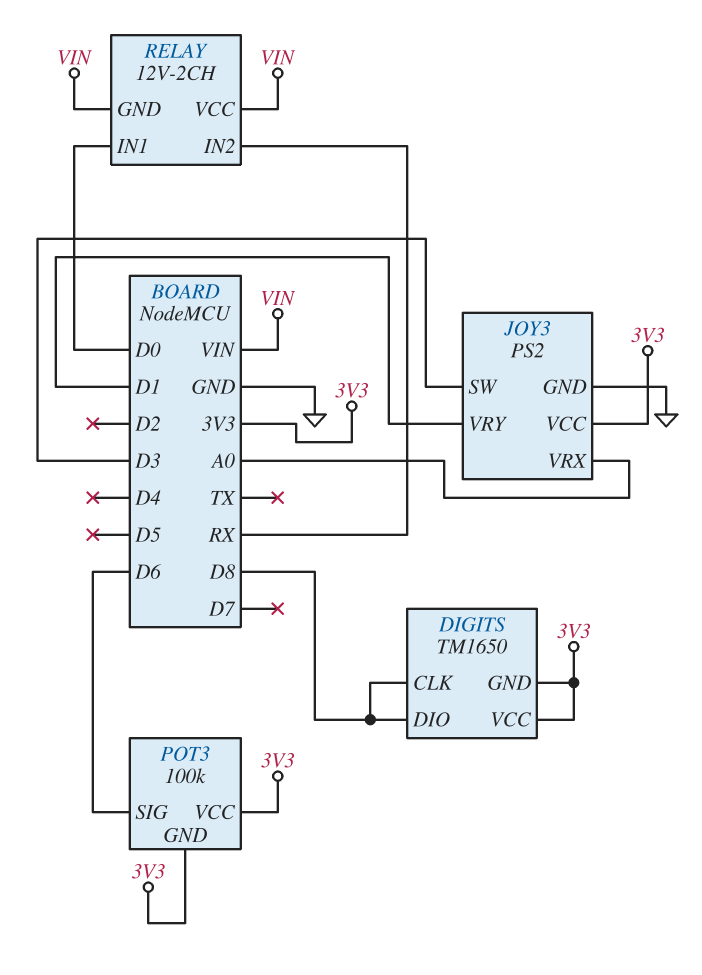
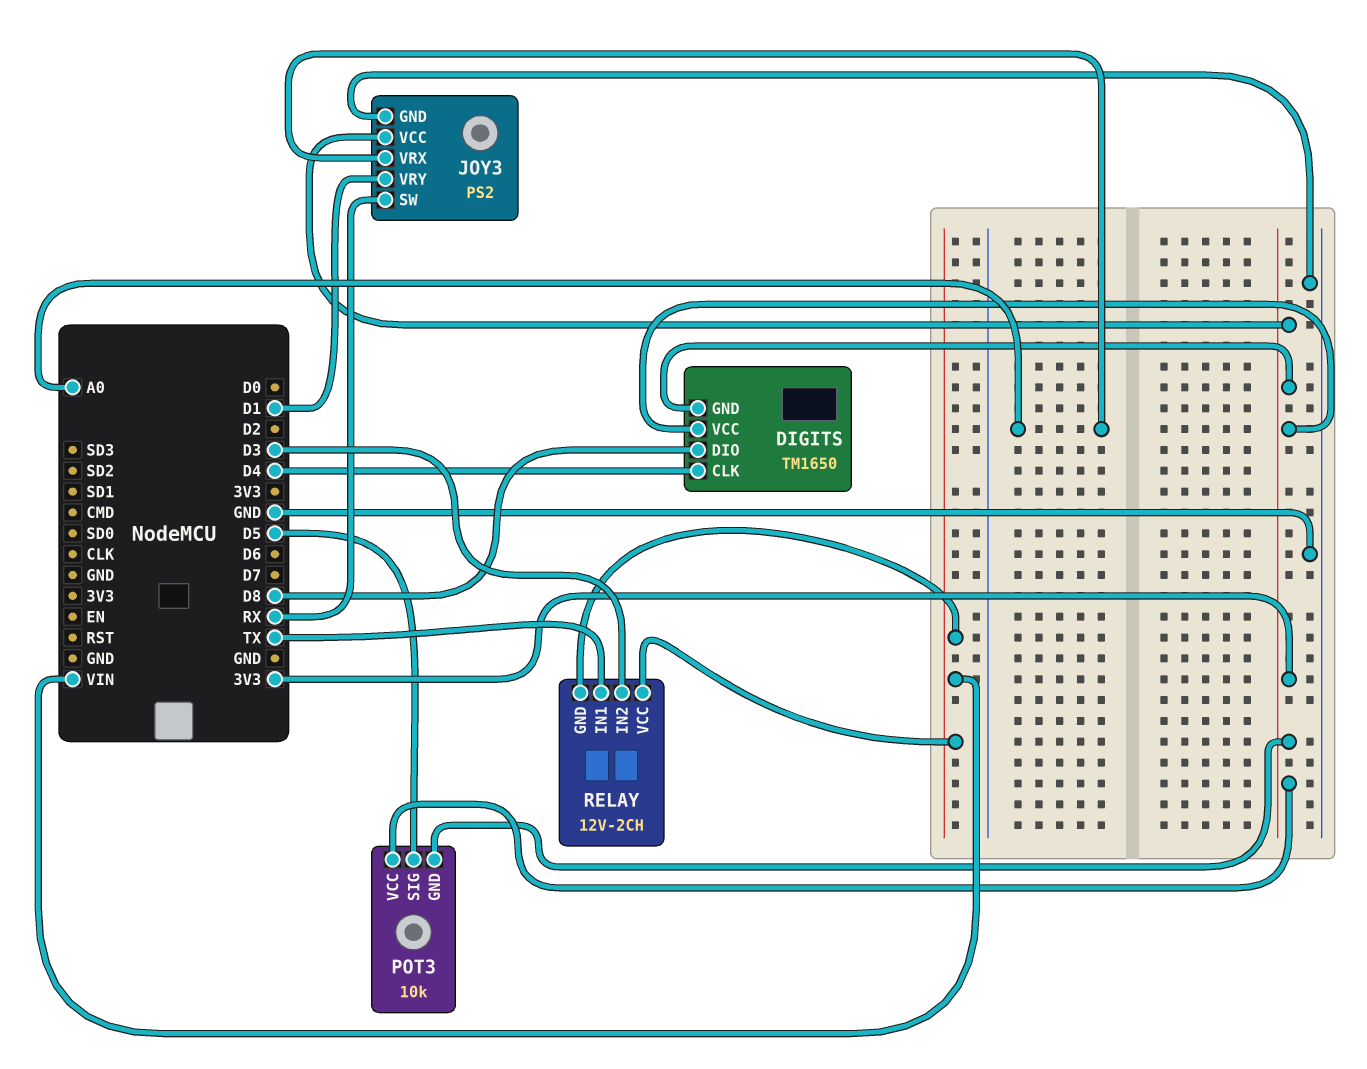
DIGITS pin CLK: D8 -> D4
JOY3 pin SW: D3 -> RX
POT3: 100k -> 10k
POT3 pin SIG: D6 -> D5
RELAY pin IN1: D0 -> TX
RELAY pin IN2: RX -> D3

